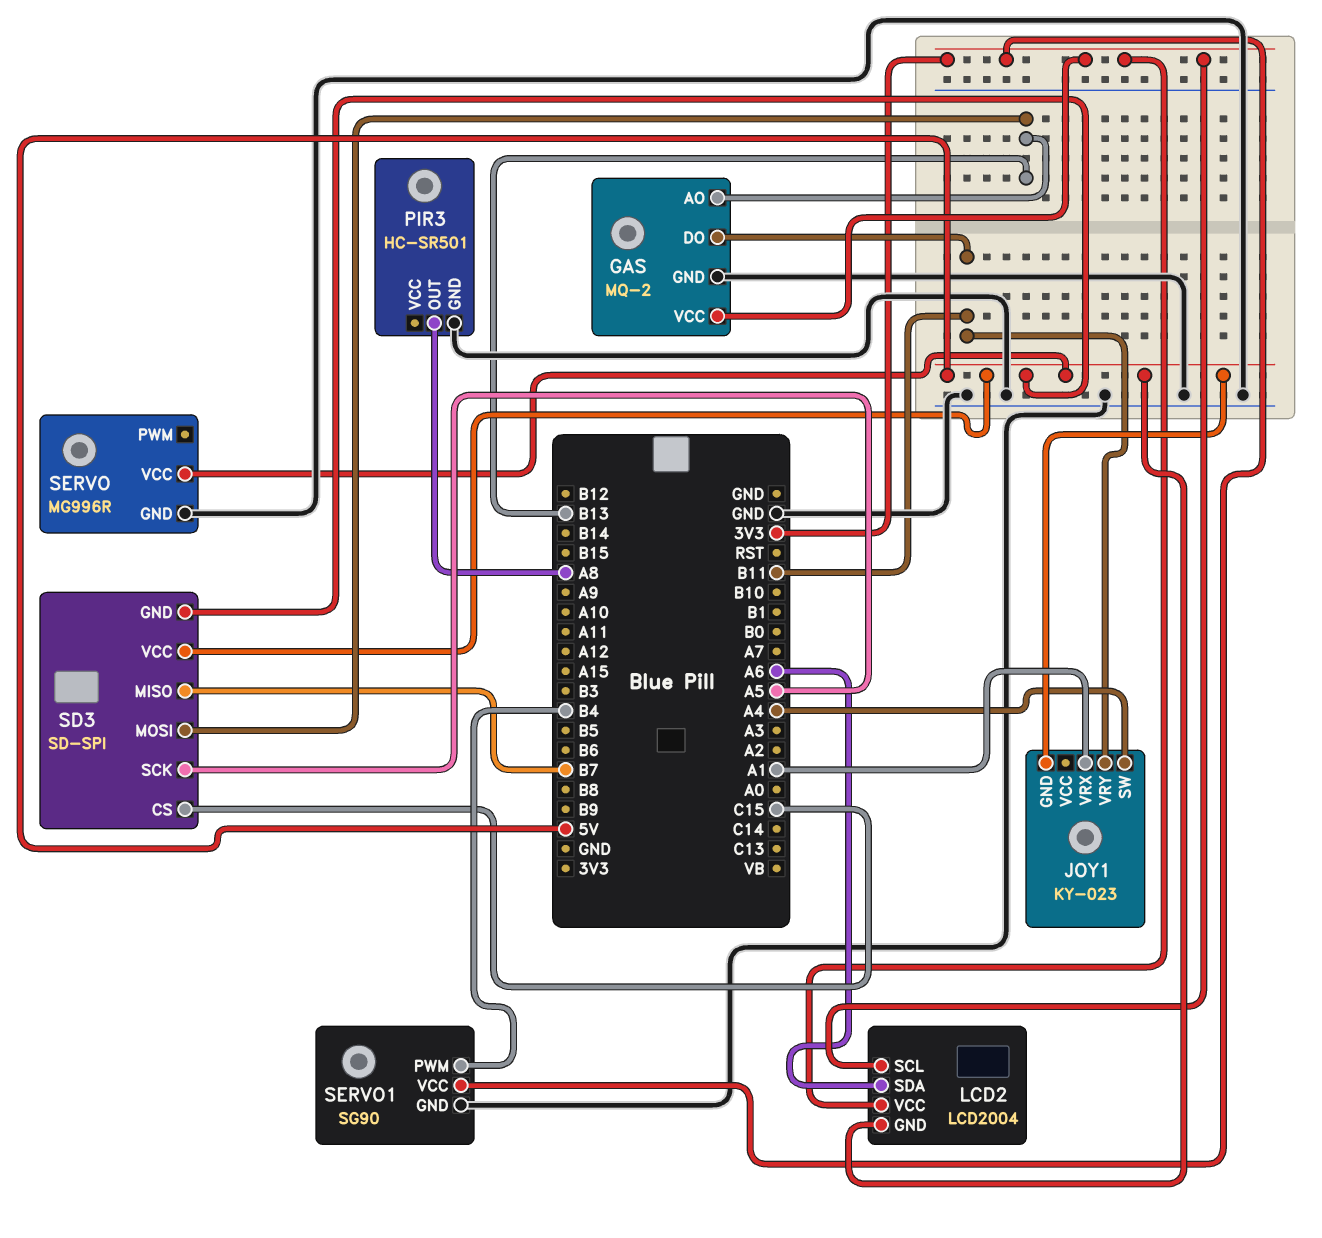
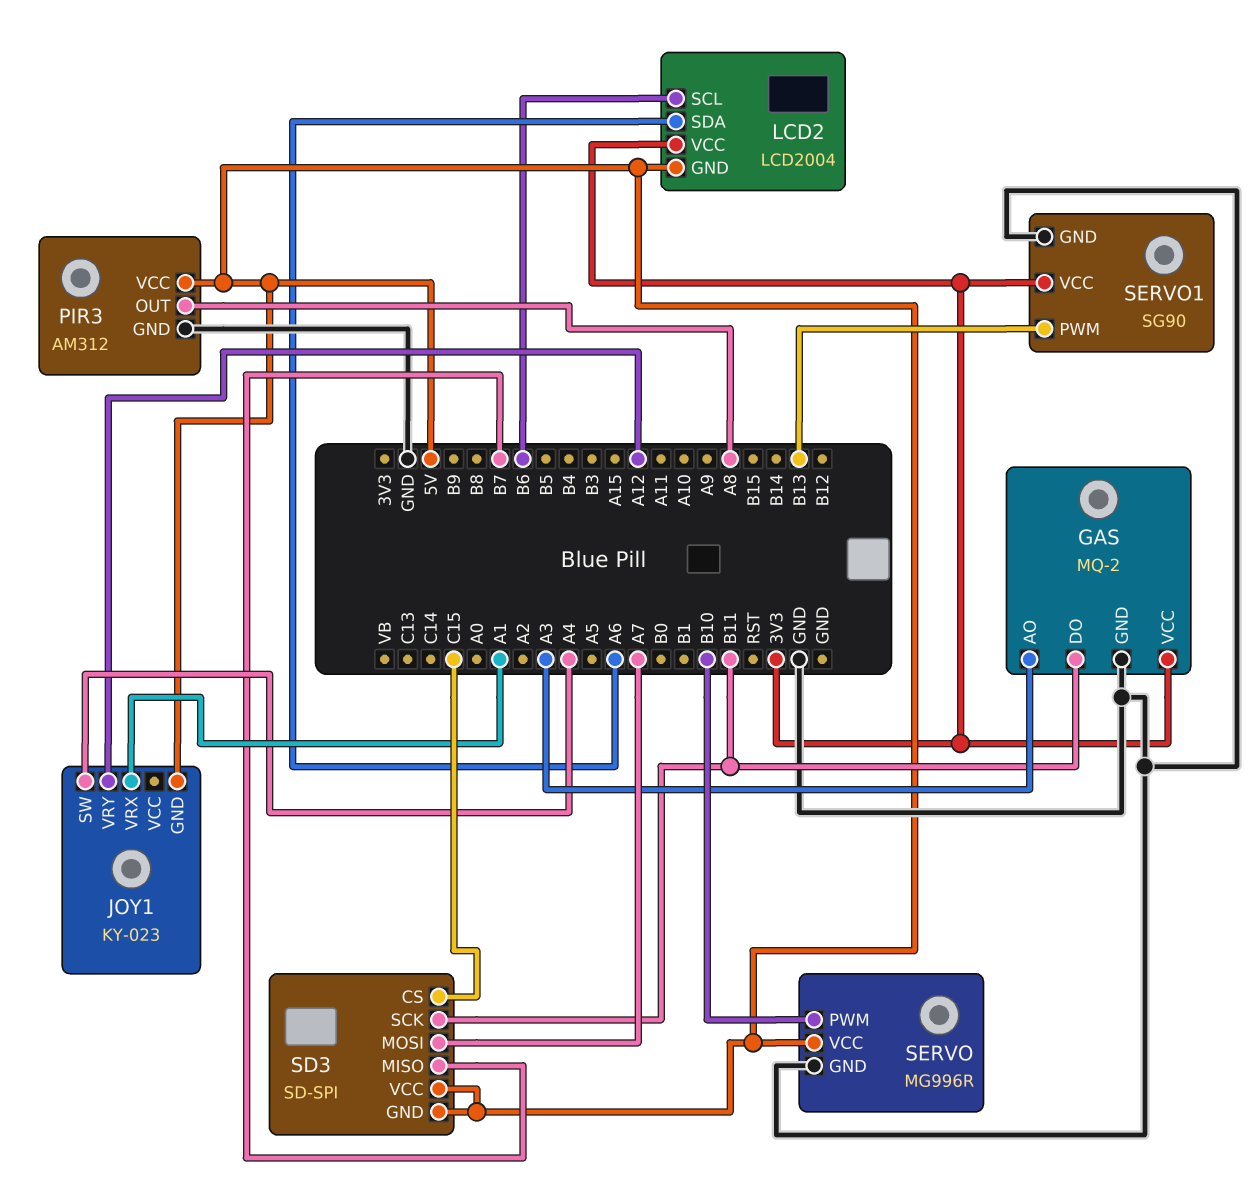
GAS pin AO: B13 -> A3
JOY1 pin VRY: B11 -> A12
LCD2 pin SCL: 3V3 -> B6
PIR3: HC-SR501 -> AM312
PIR3 pin VCC: none -> 5V
SD3 pin MOSI: B13 -> A7
SD3 pin SCK: A5 -> B11
SERVO pin PWM: none -> B10
SERVO1 pin PWM: B4 -> B13

